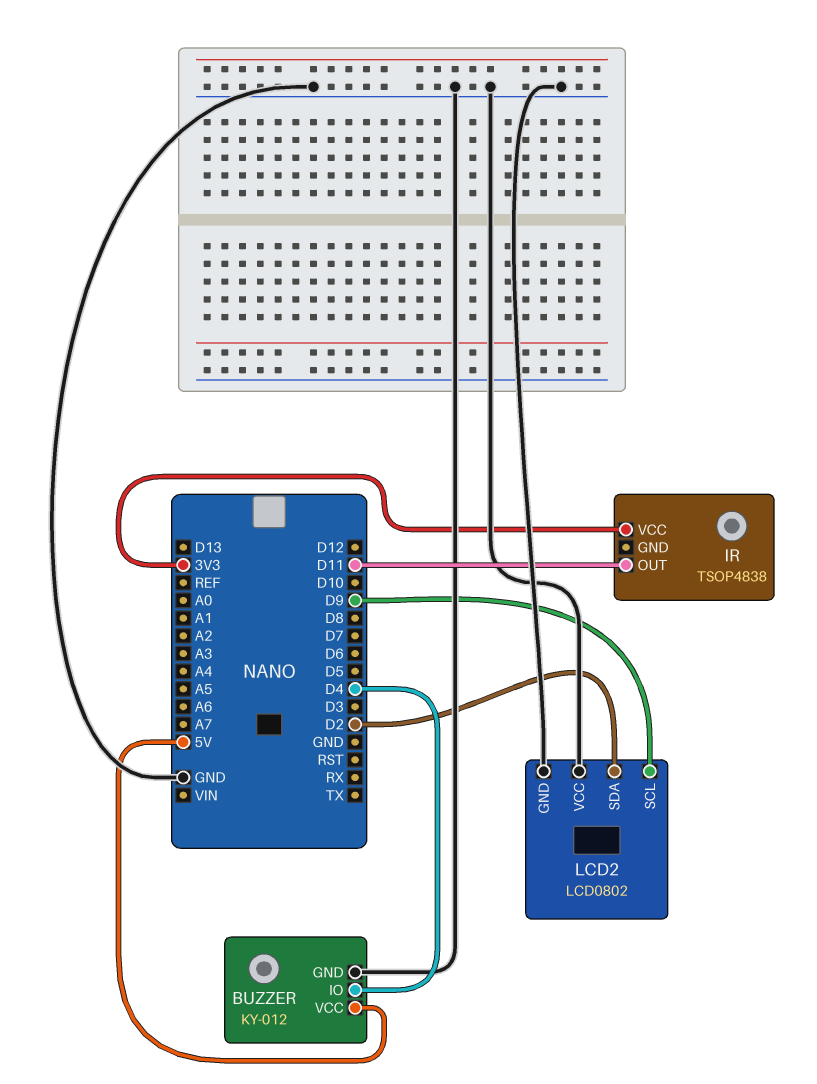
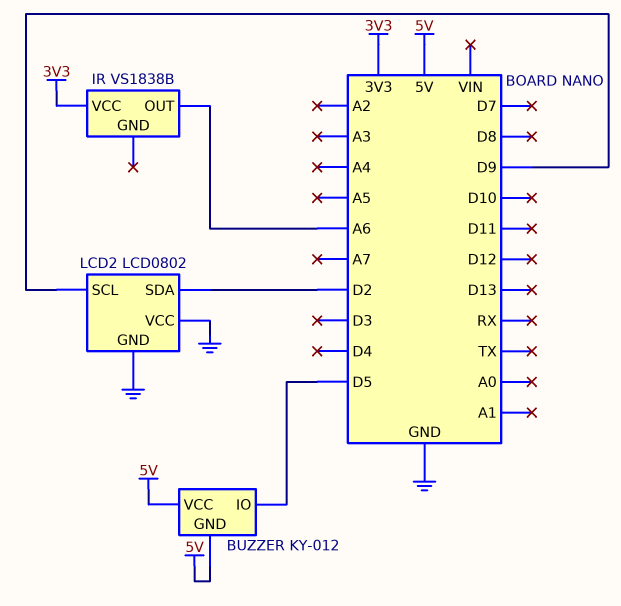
BUZZER pin GND: GND -> 5V
BUZZER pin IO: D4 -> D5
IR: TSOP4838 -> VS1838B
IR pin OUT: D11 -> A6

